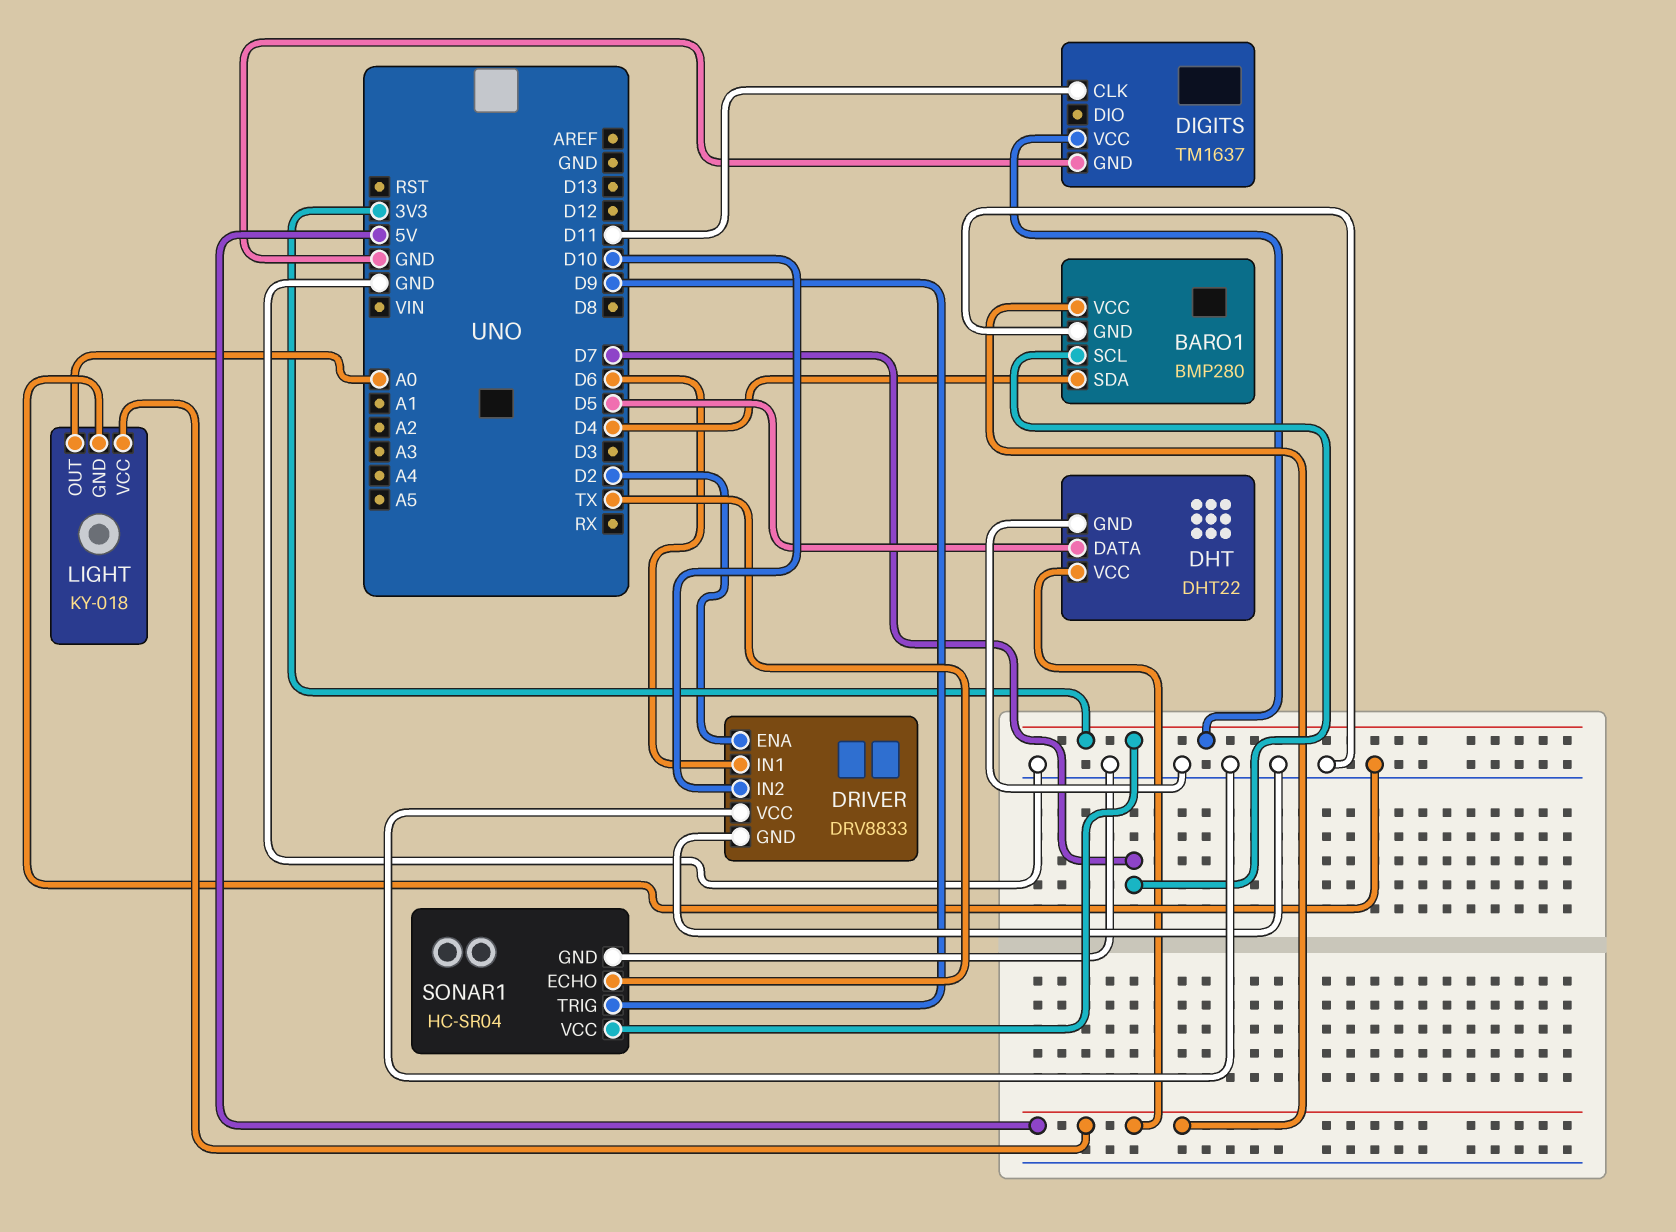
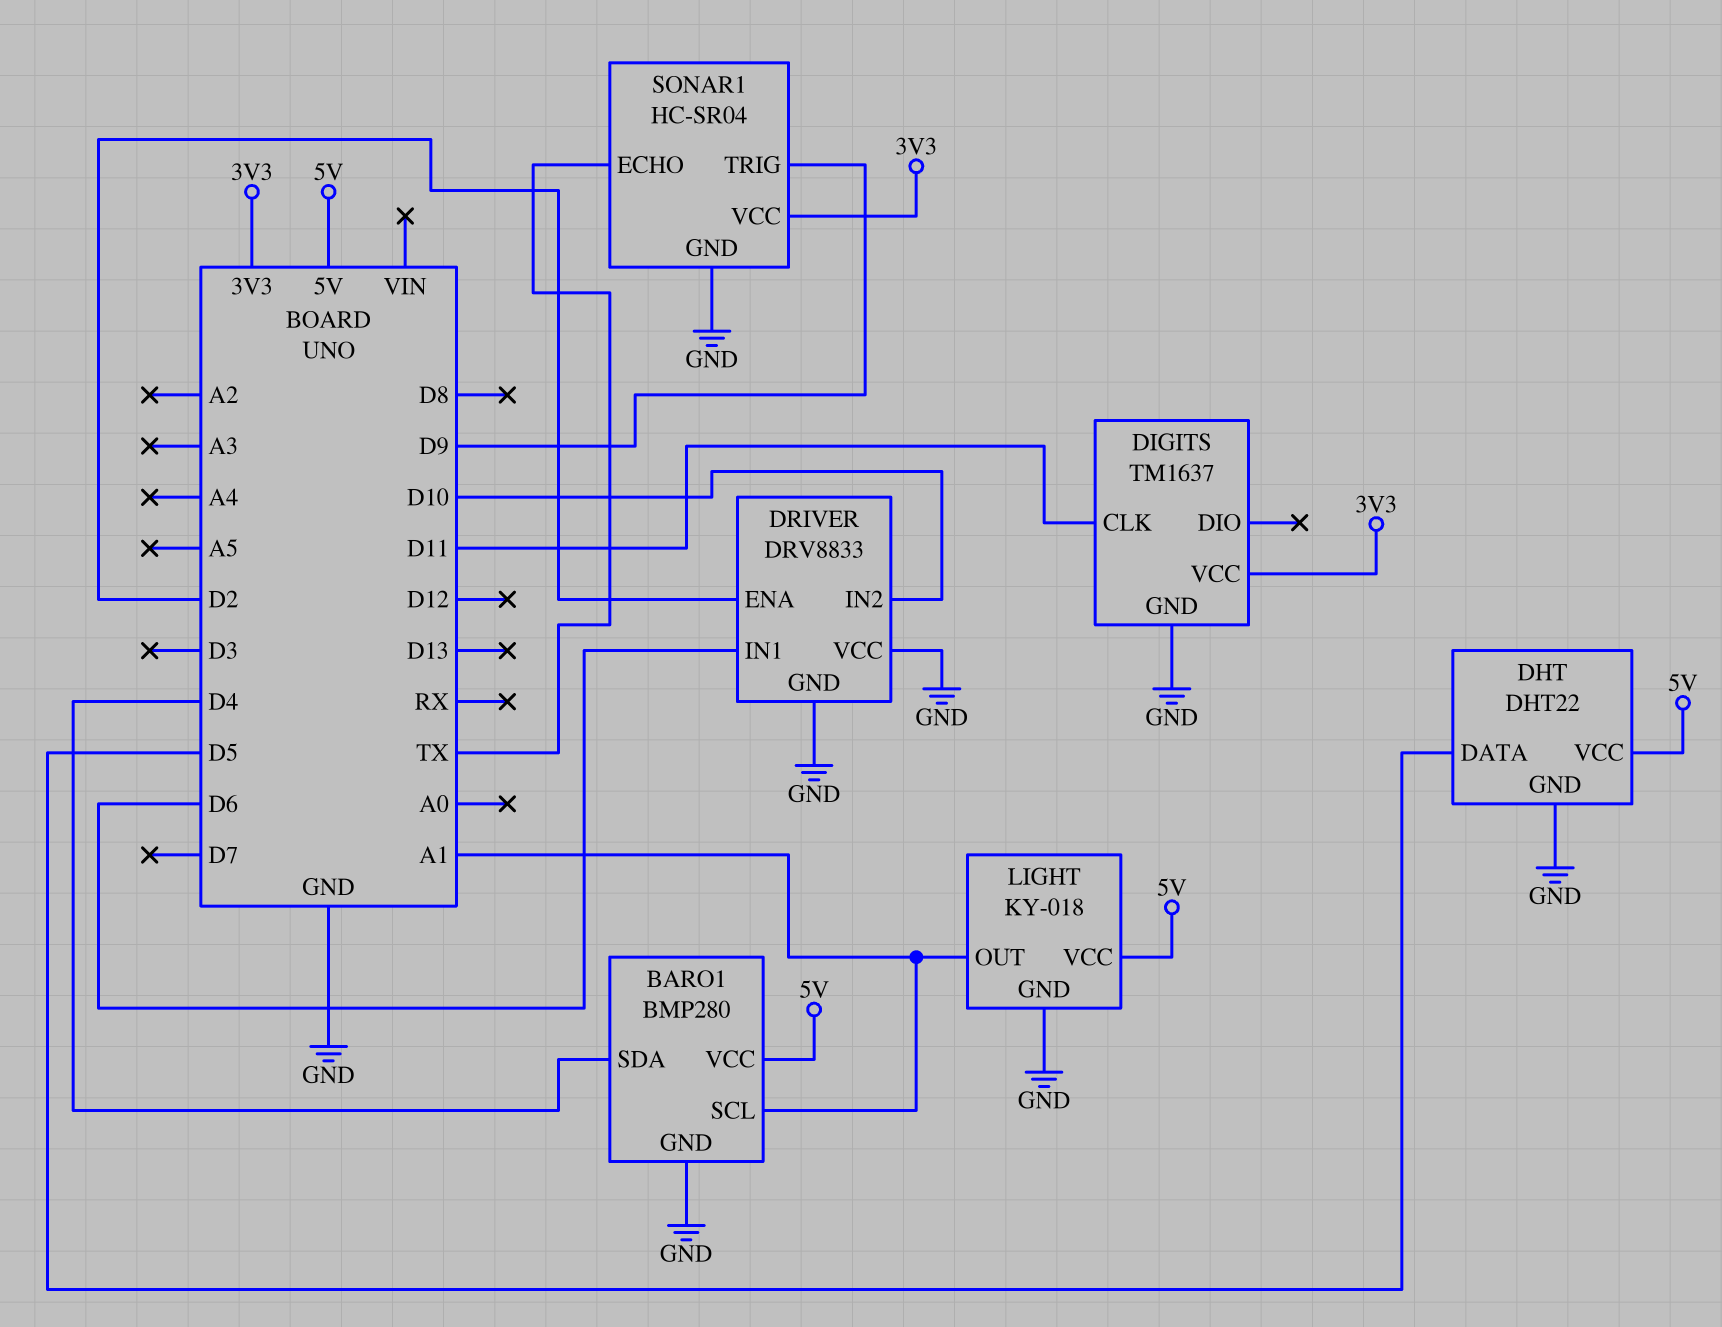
BARO1 pin SCL: D7 -> A1
LIGHT pin OUT: A0 -> A1

